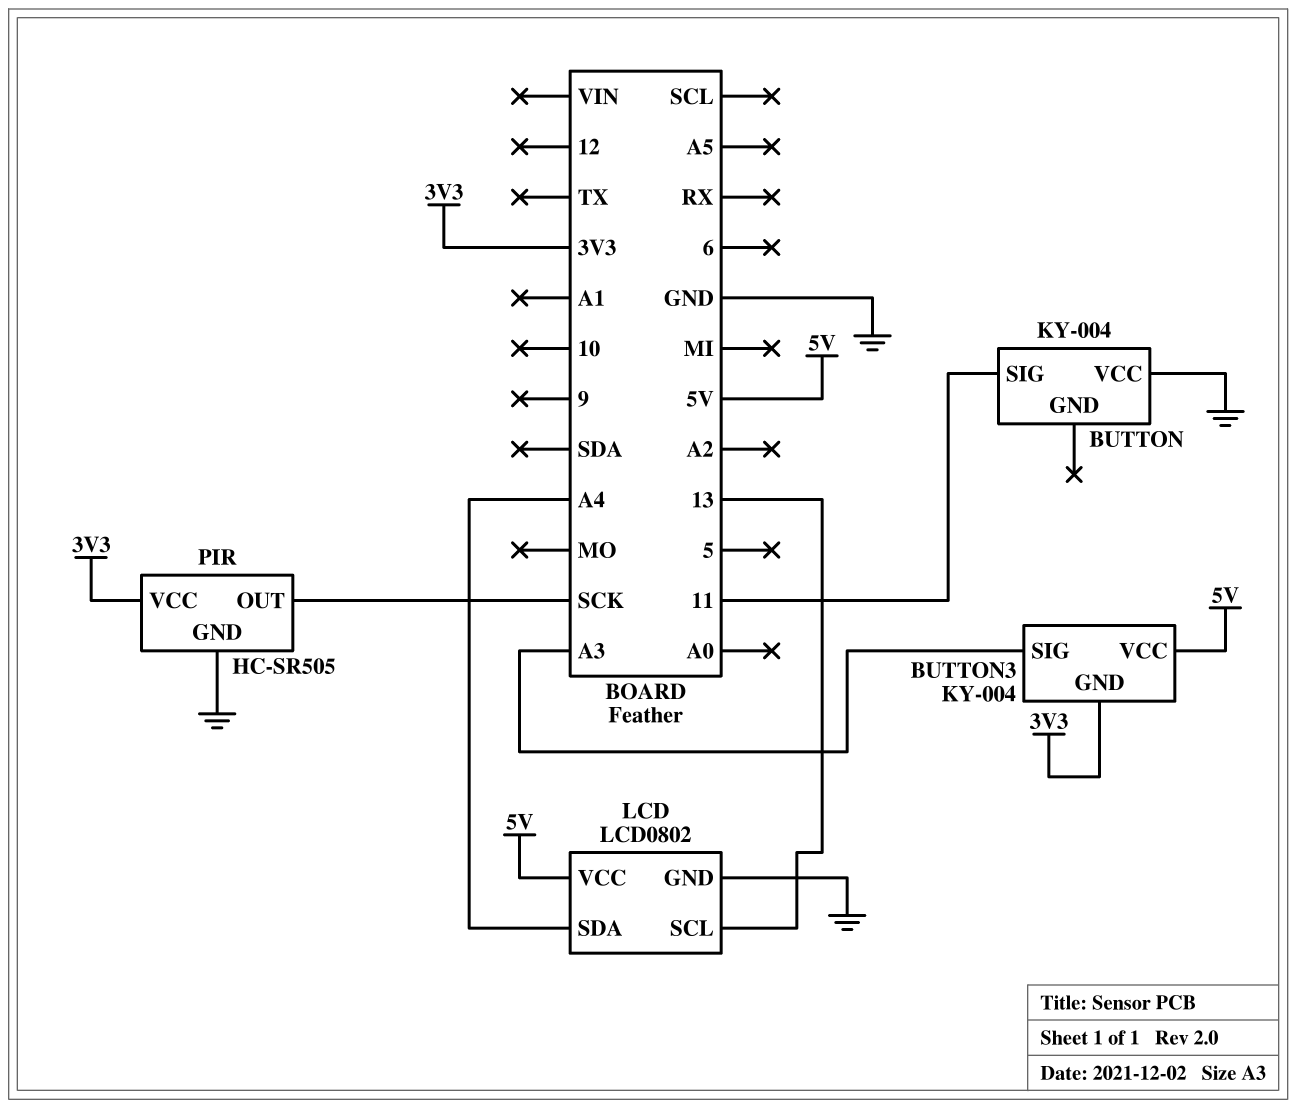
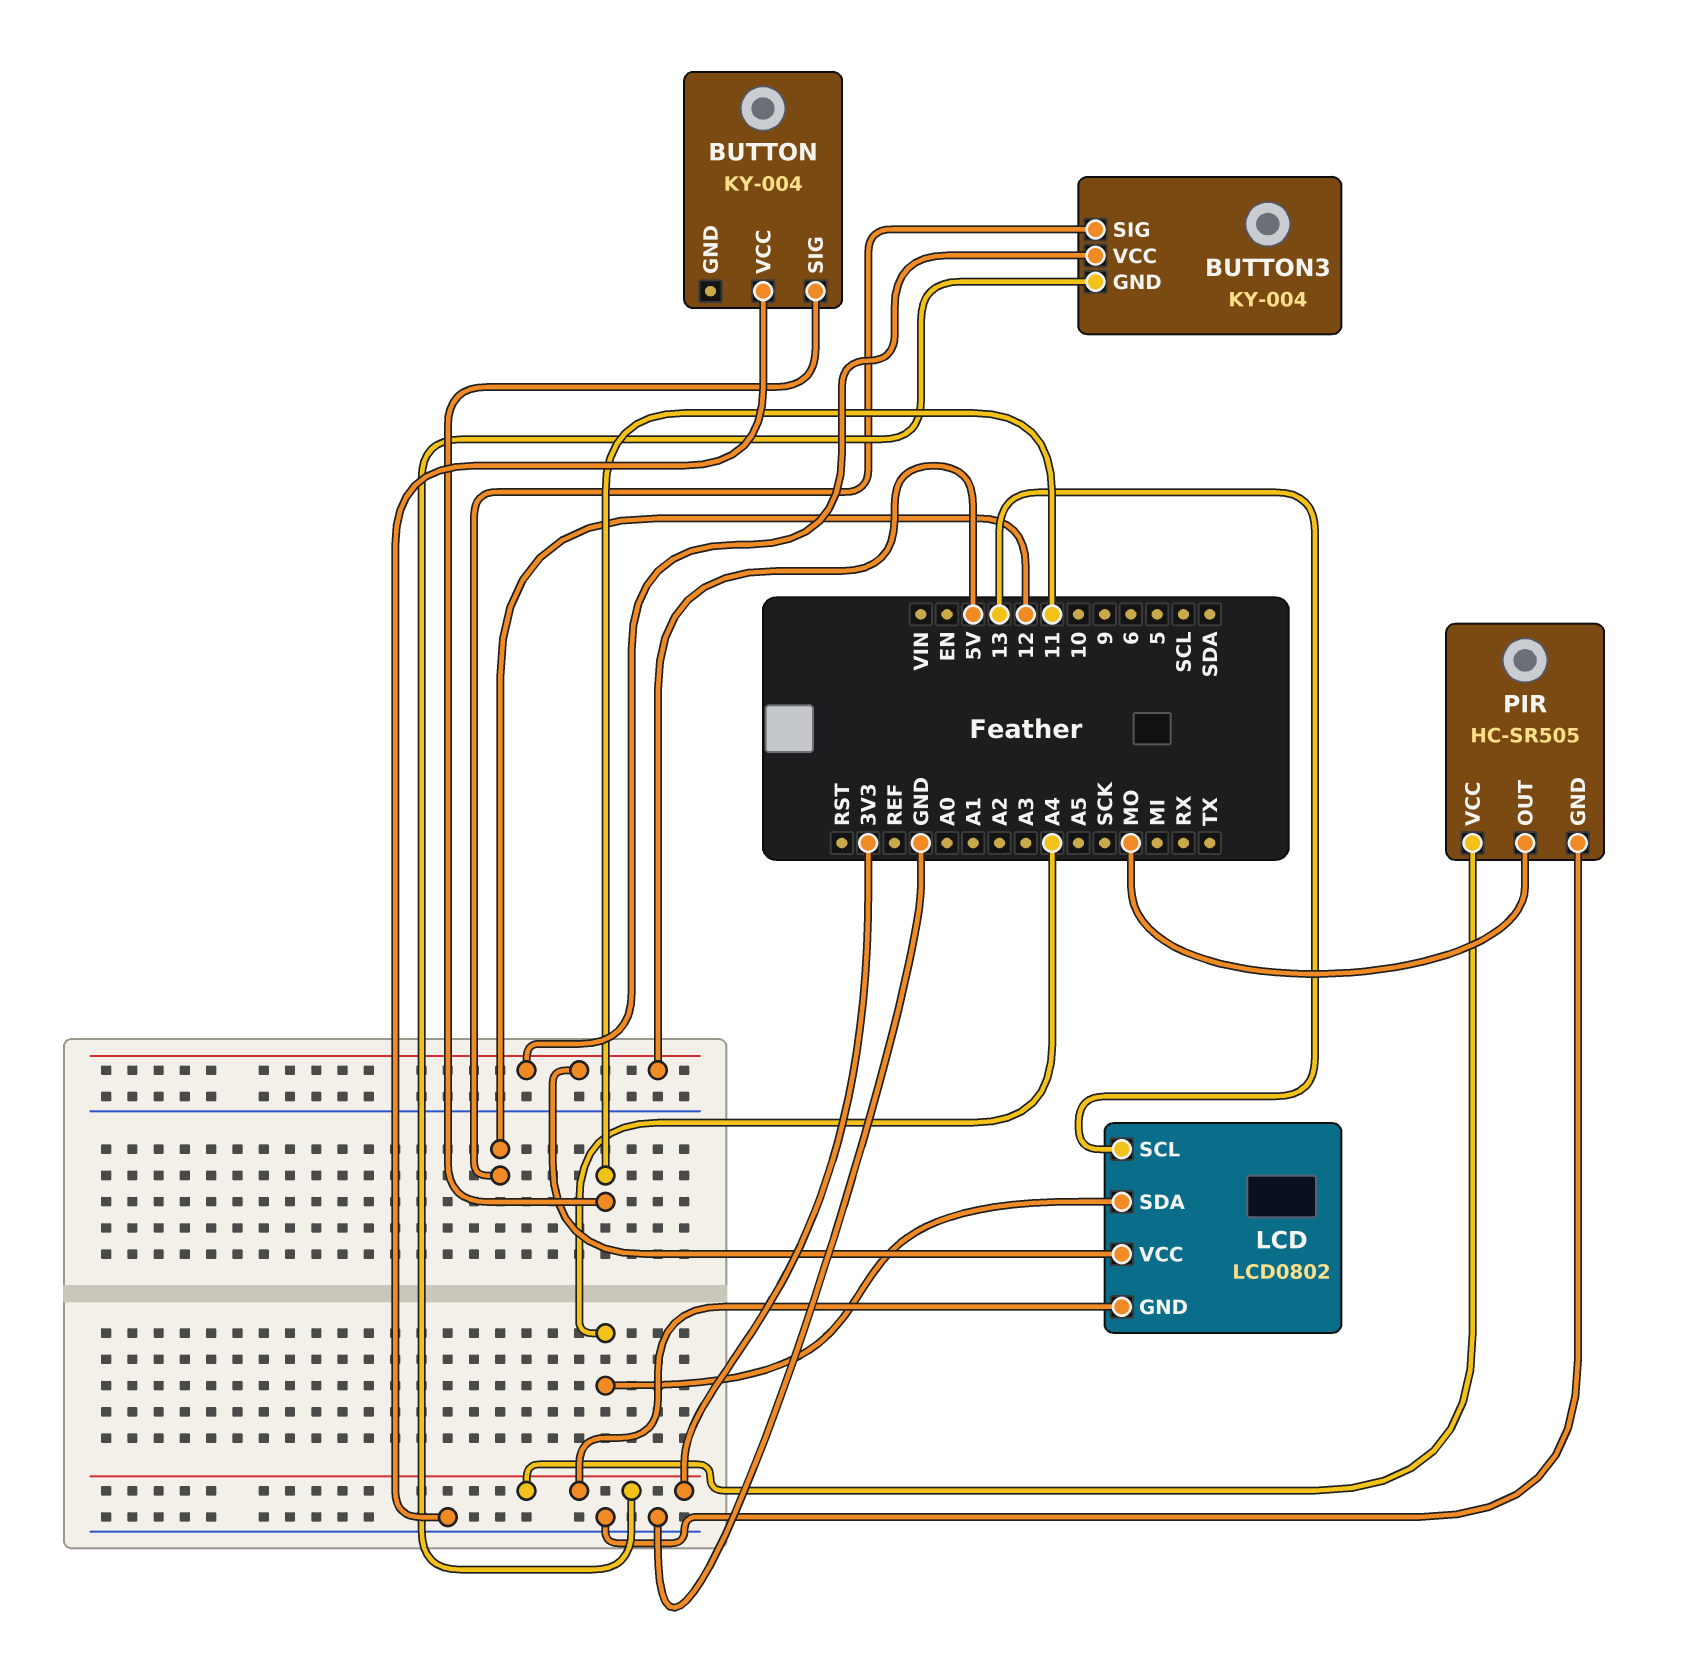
BUTTON3 pin SIG: A3 -> 12
LCD pin GND: GND -> 3V3
PIR pin OUT: SCK -> MO

